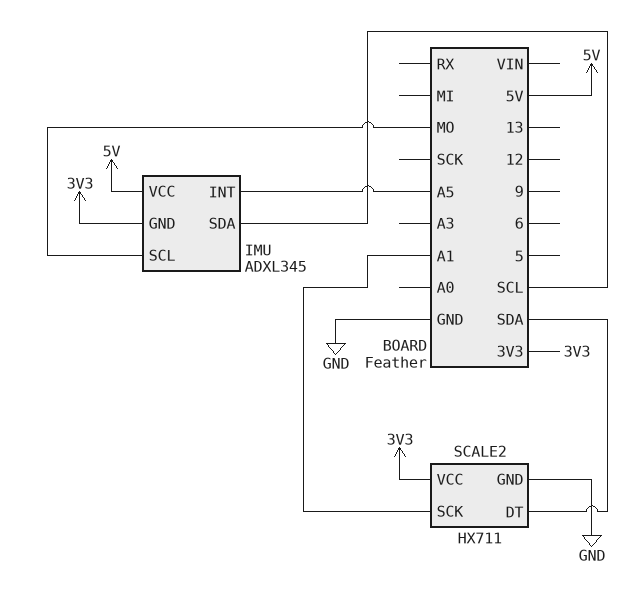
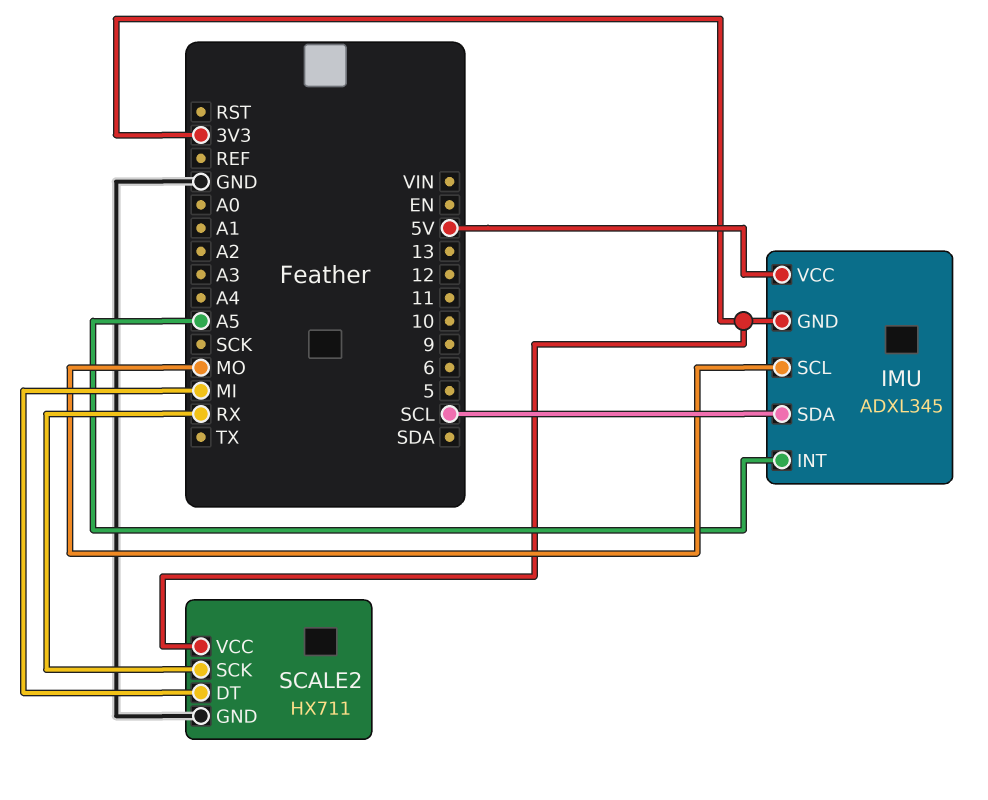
SCALE2 pin DT: SDA -> MI
SCALE2 pin SCK: A1 -> RX

